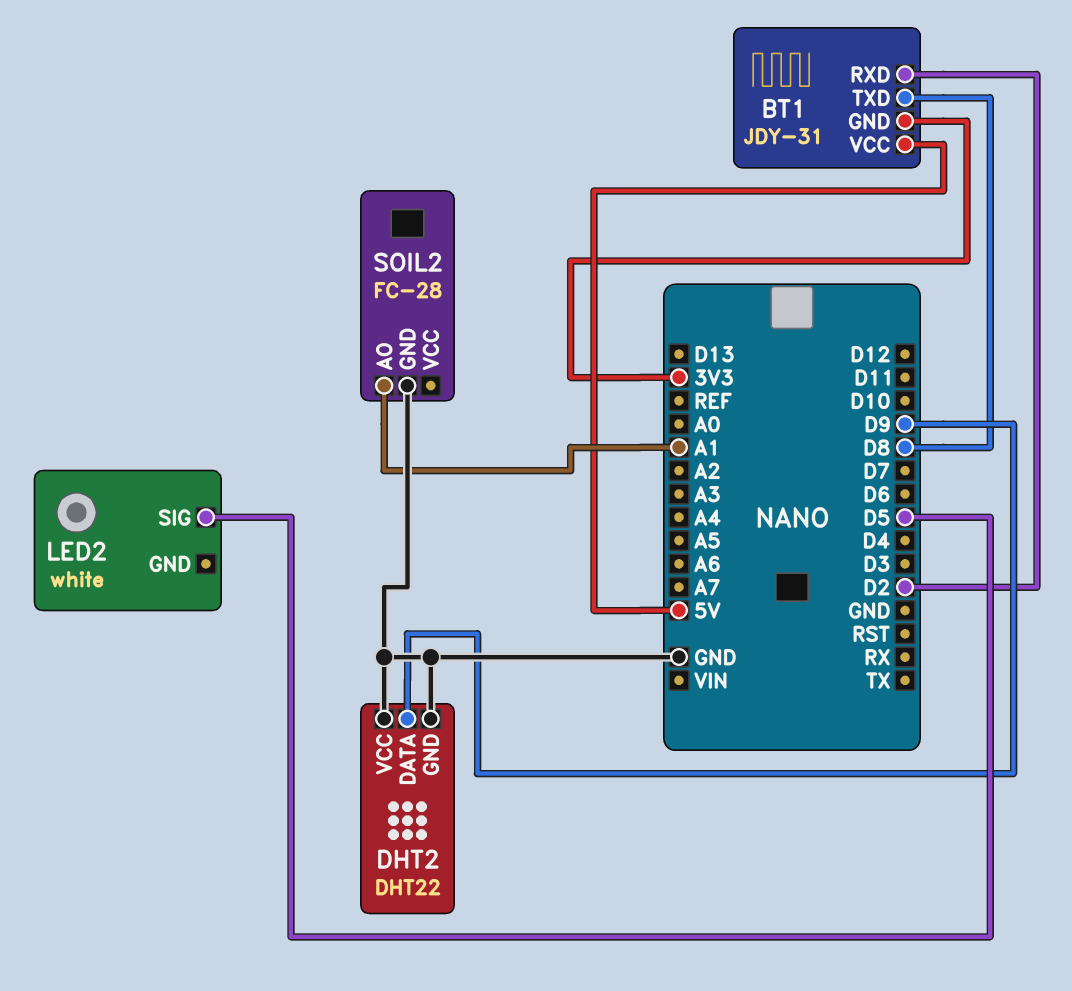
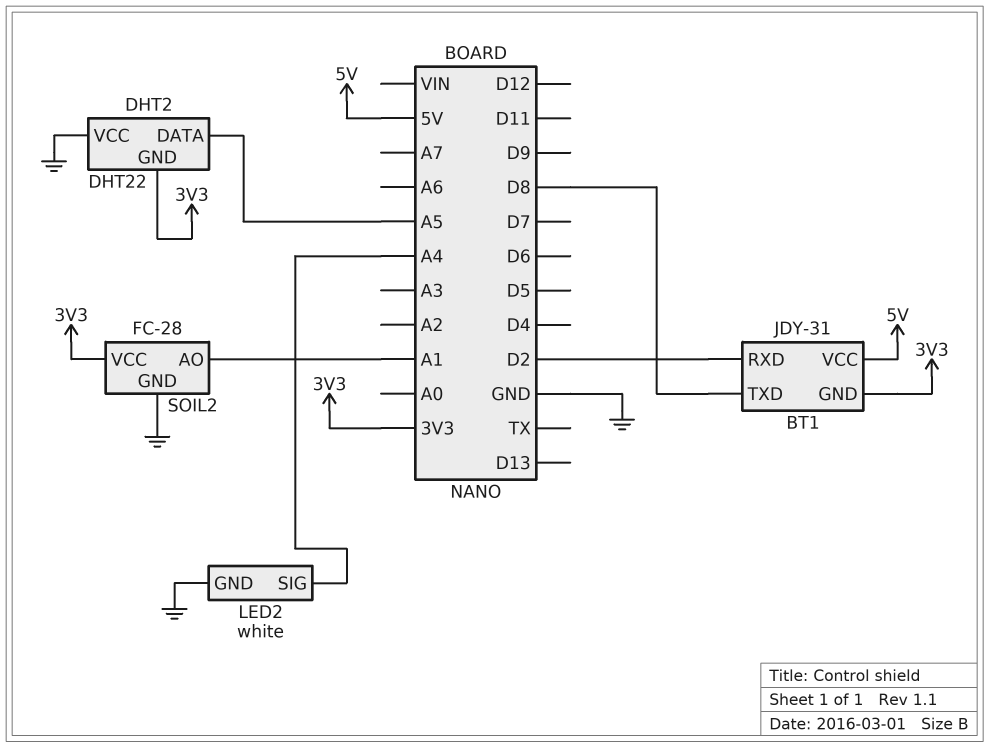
DHT2 pin DATA: D9 -> A5
DHT2 pin GND: GND -> 3V3
LED2 pin GND: none -> GND
LED2 pin SIG: D5 -> A4
SOIL2 pin VCC: none -> 3V3

